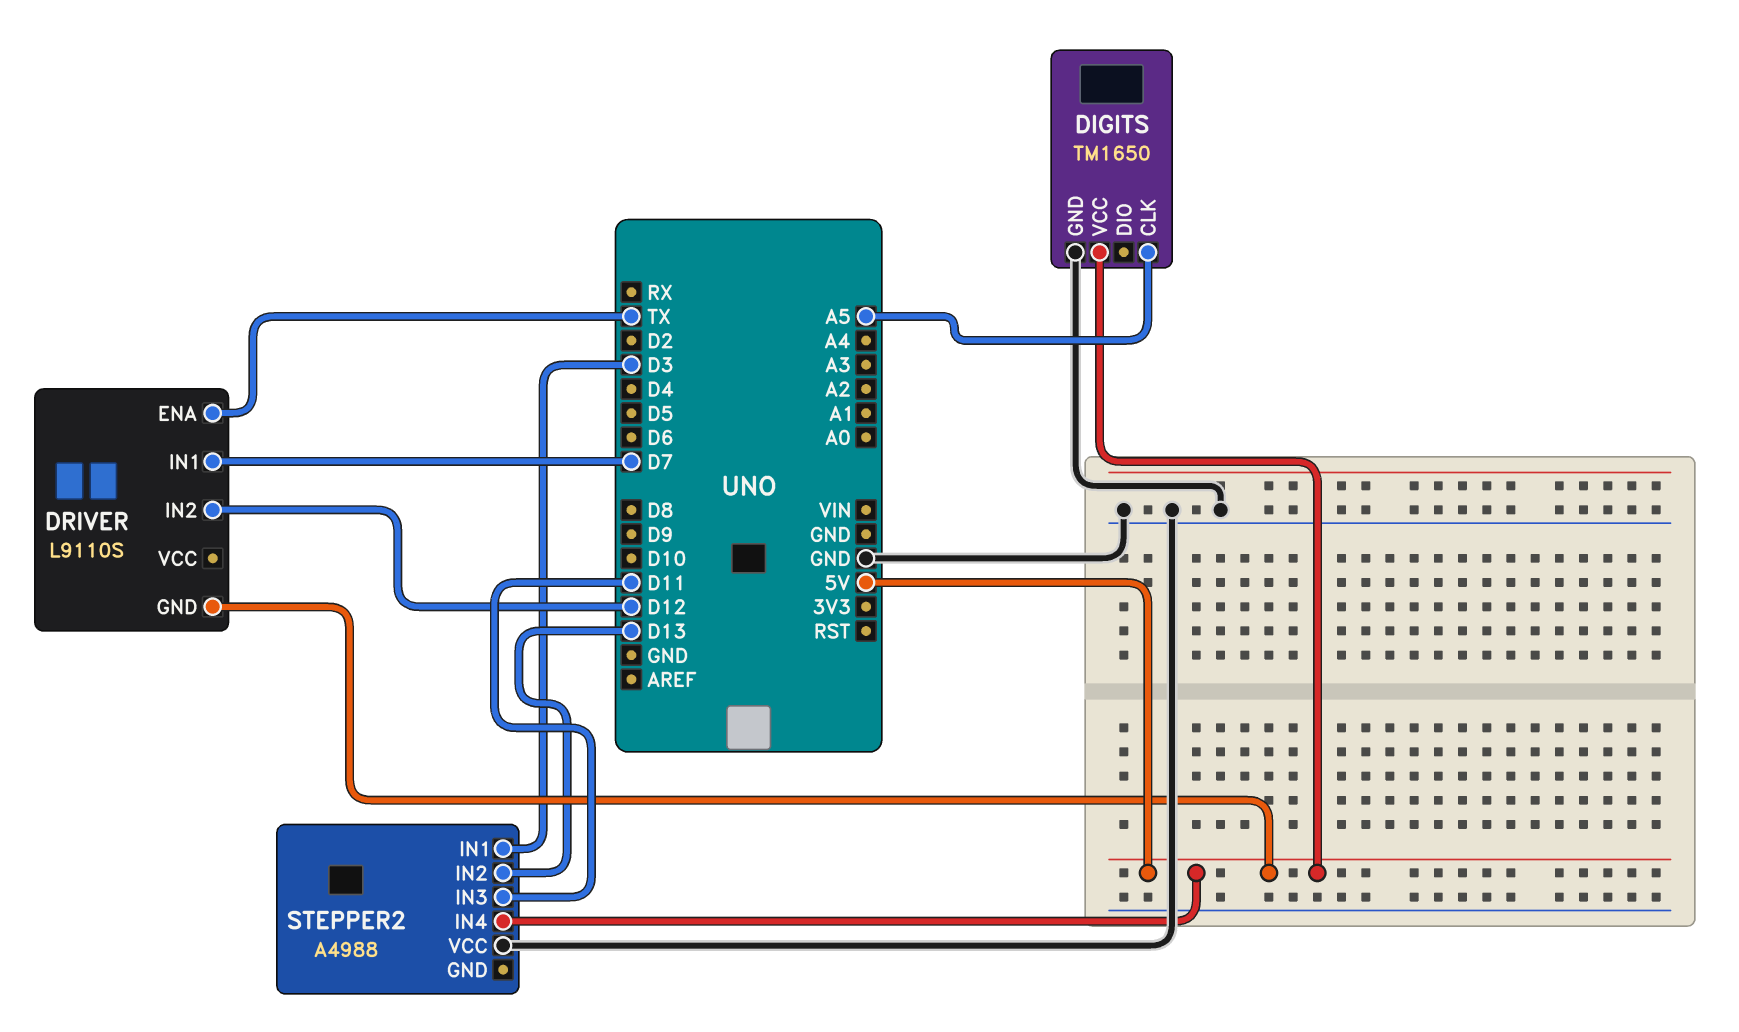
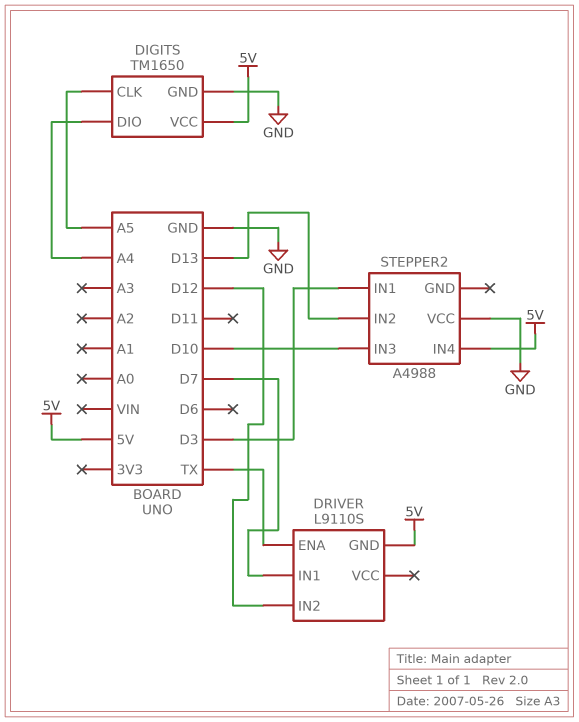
DIGITS pin DIO: none -> A4
STEPPER2 pin IN3: D11 -> D10

